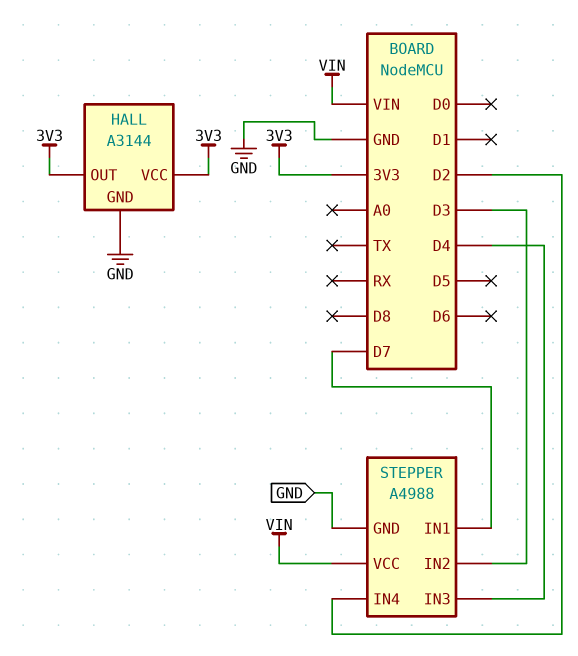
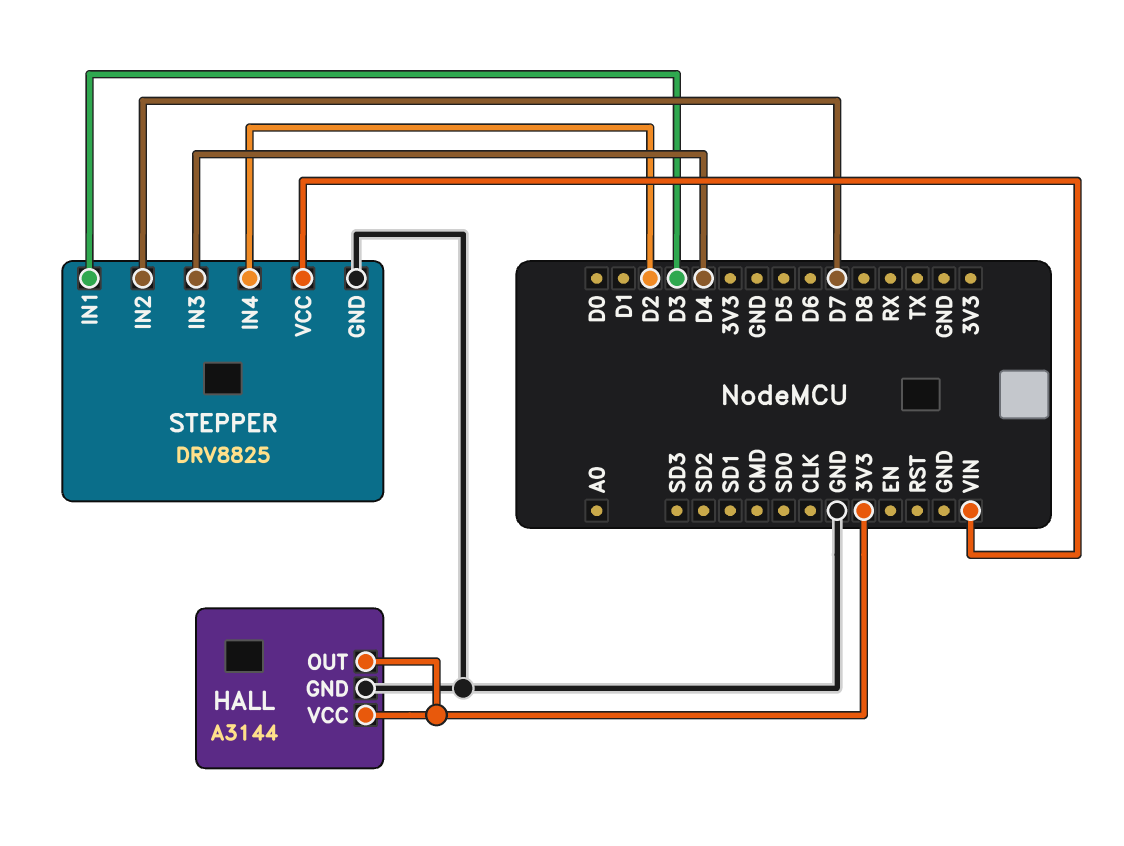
STEPPER: A4988 -> DRV8825
STEPPER pin IN1: D7 -> D3
STEPPER pin IN2: D3 -> D7

